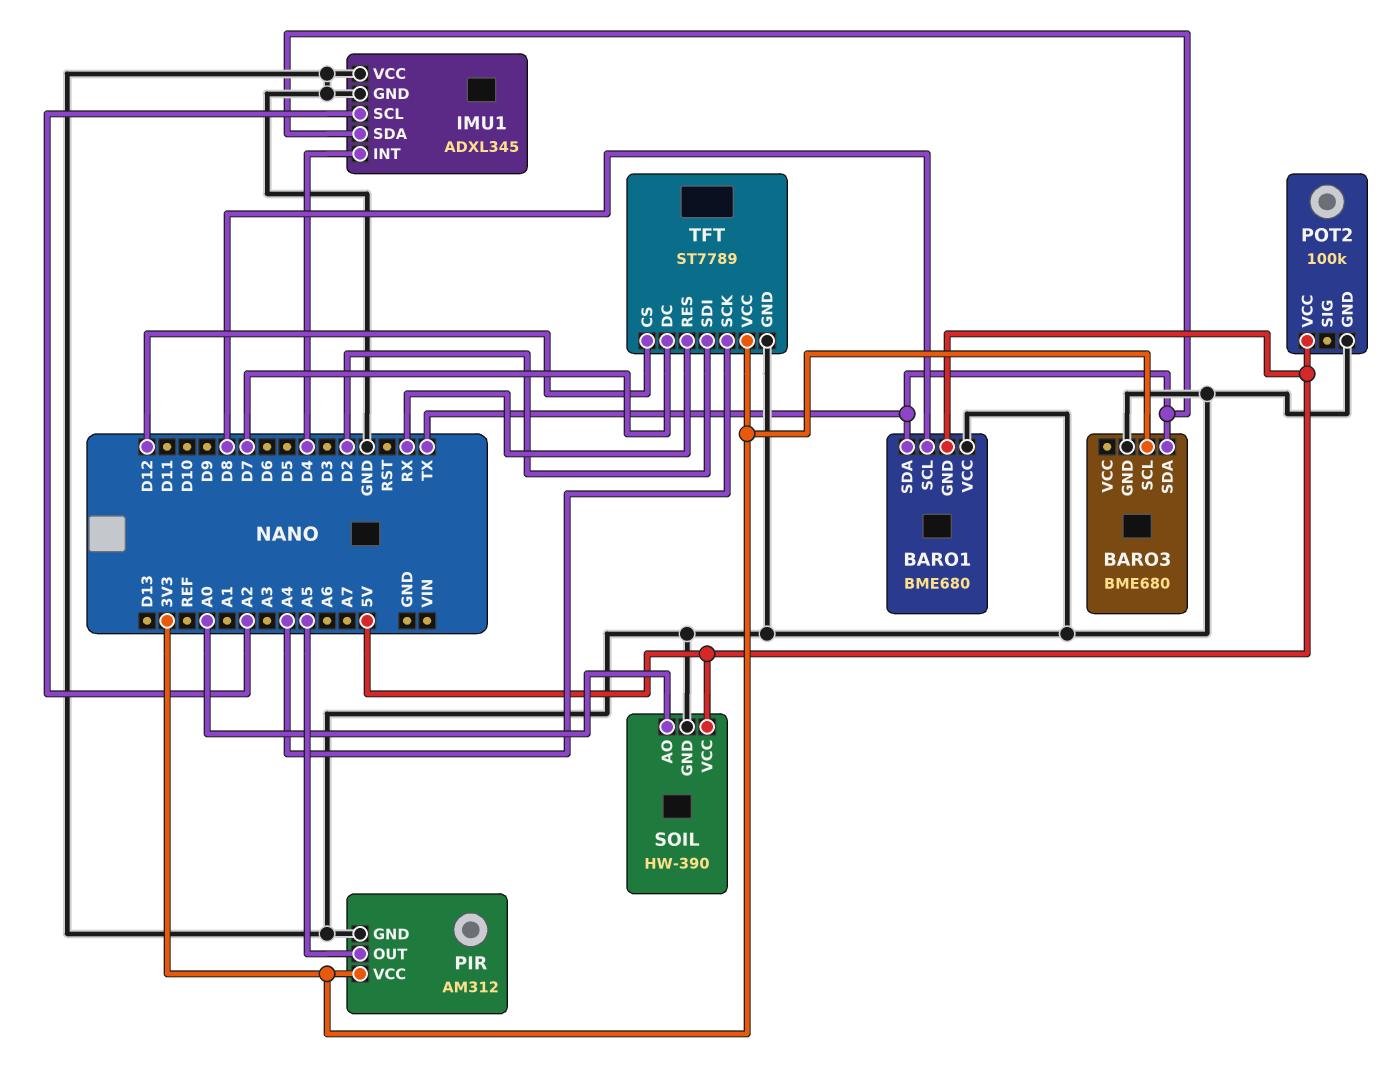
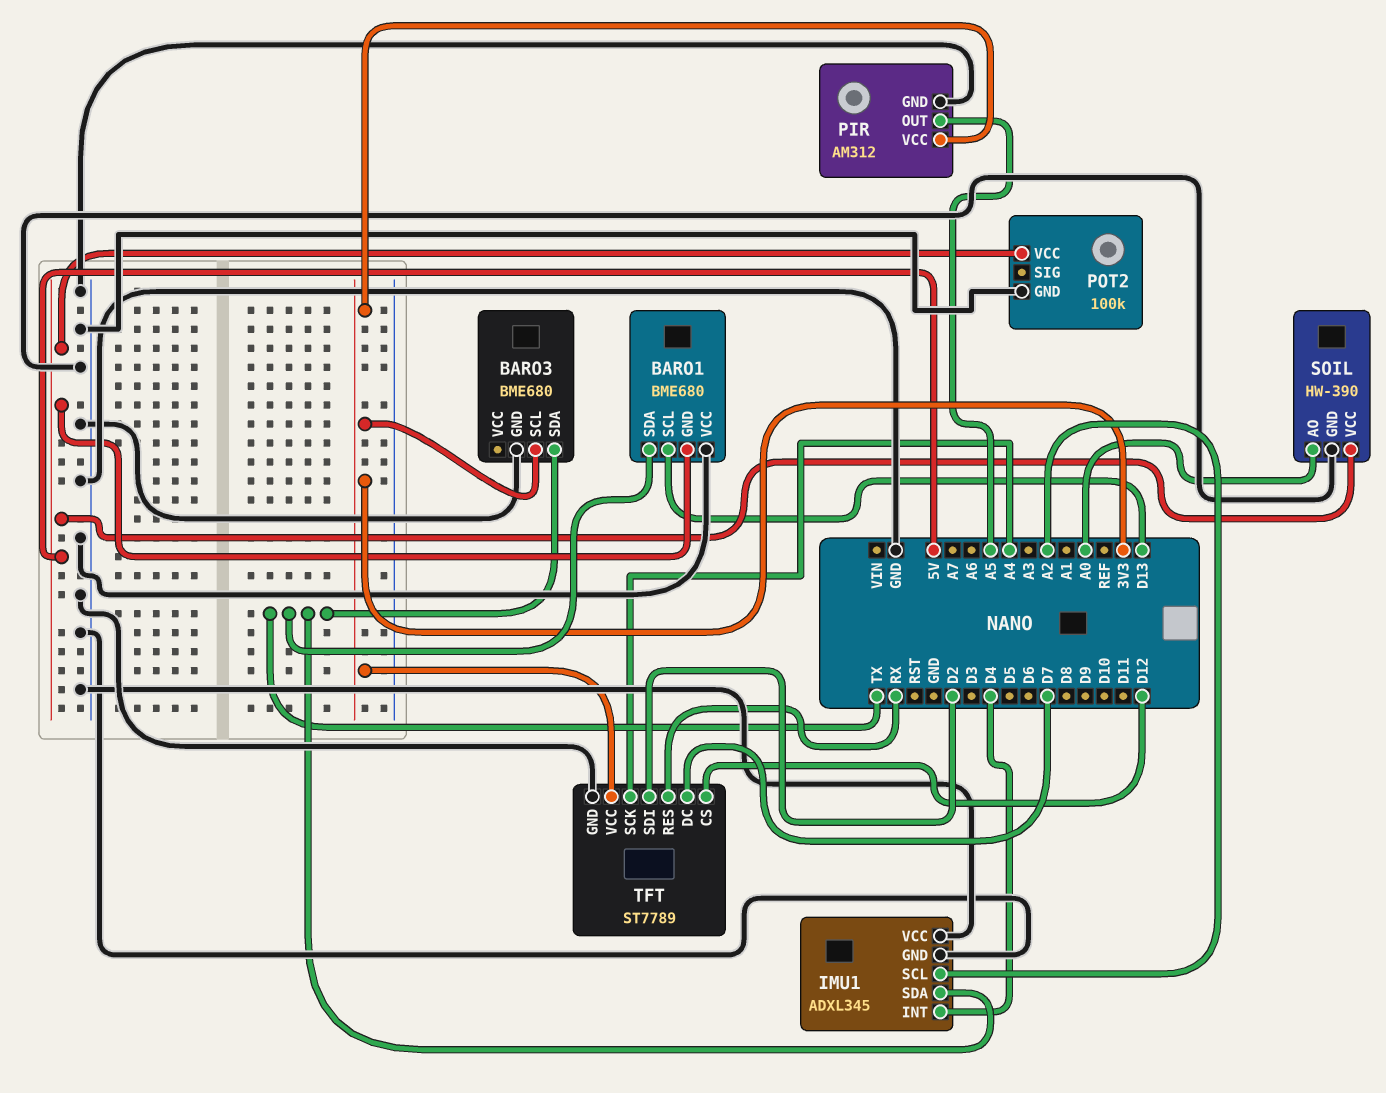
BARO1 pin SCL: D8 -> D13

